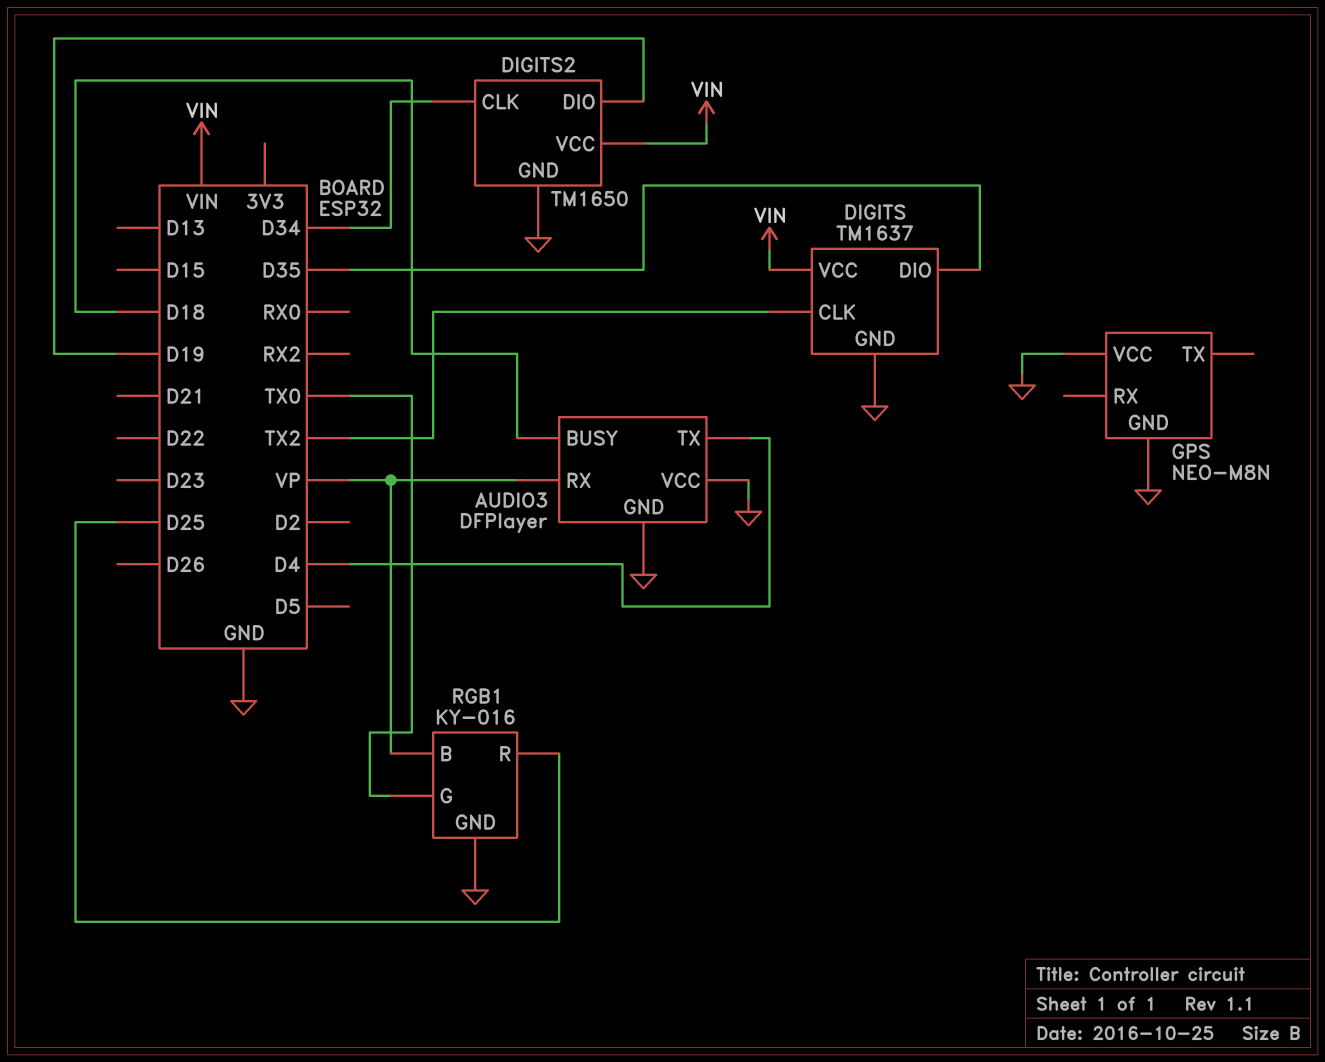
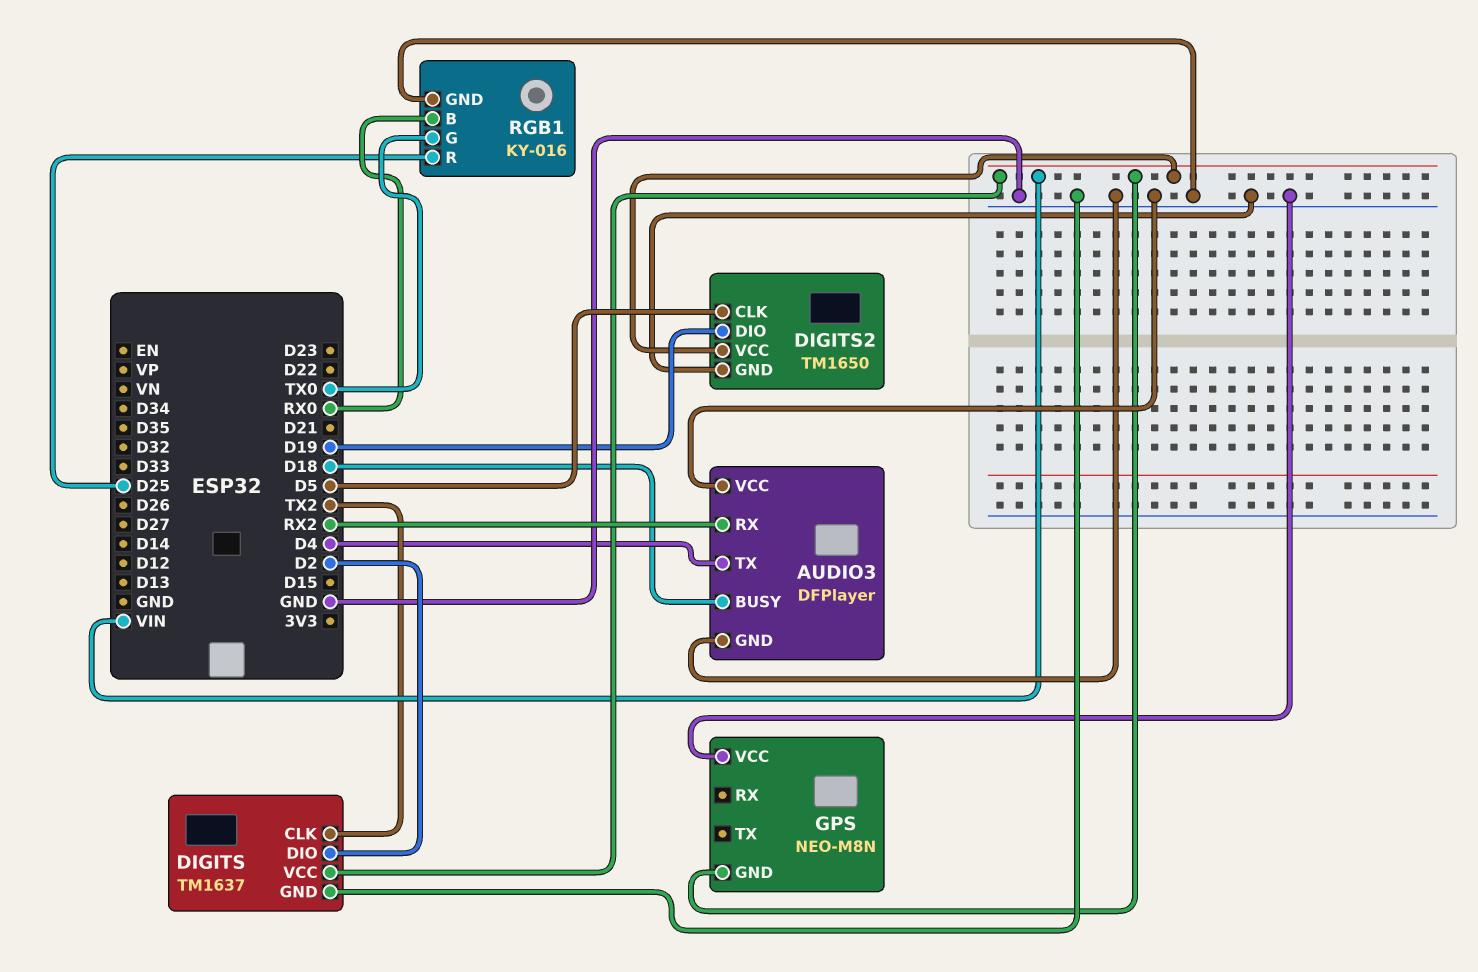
AUDIO3 pin RX: VP -> RX2
DIGITS pin DIO: D35 -> D2
DIGITS2 pin CLK: D34 -> D5
GPS pin GND: GND -> VIN
RGB1 pin B: VP -> RX0

